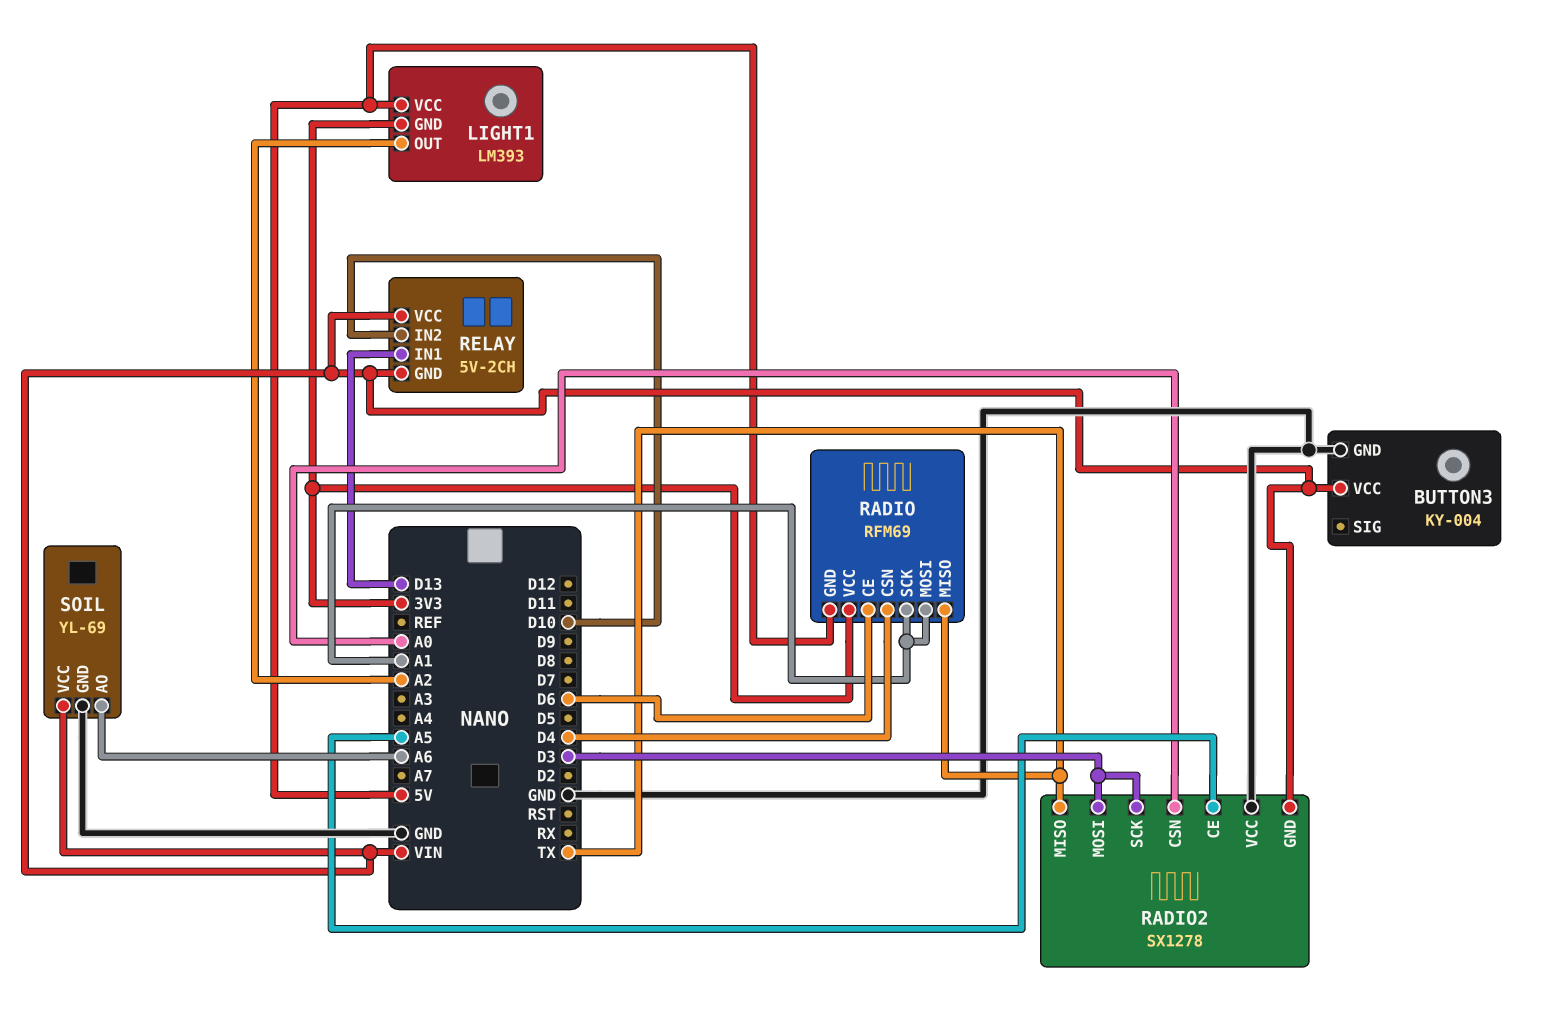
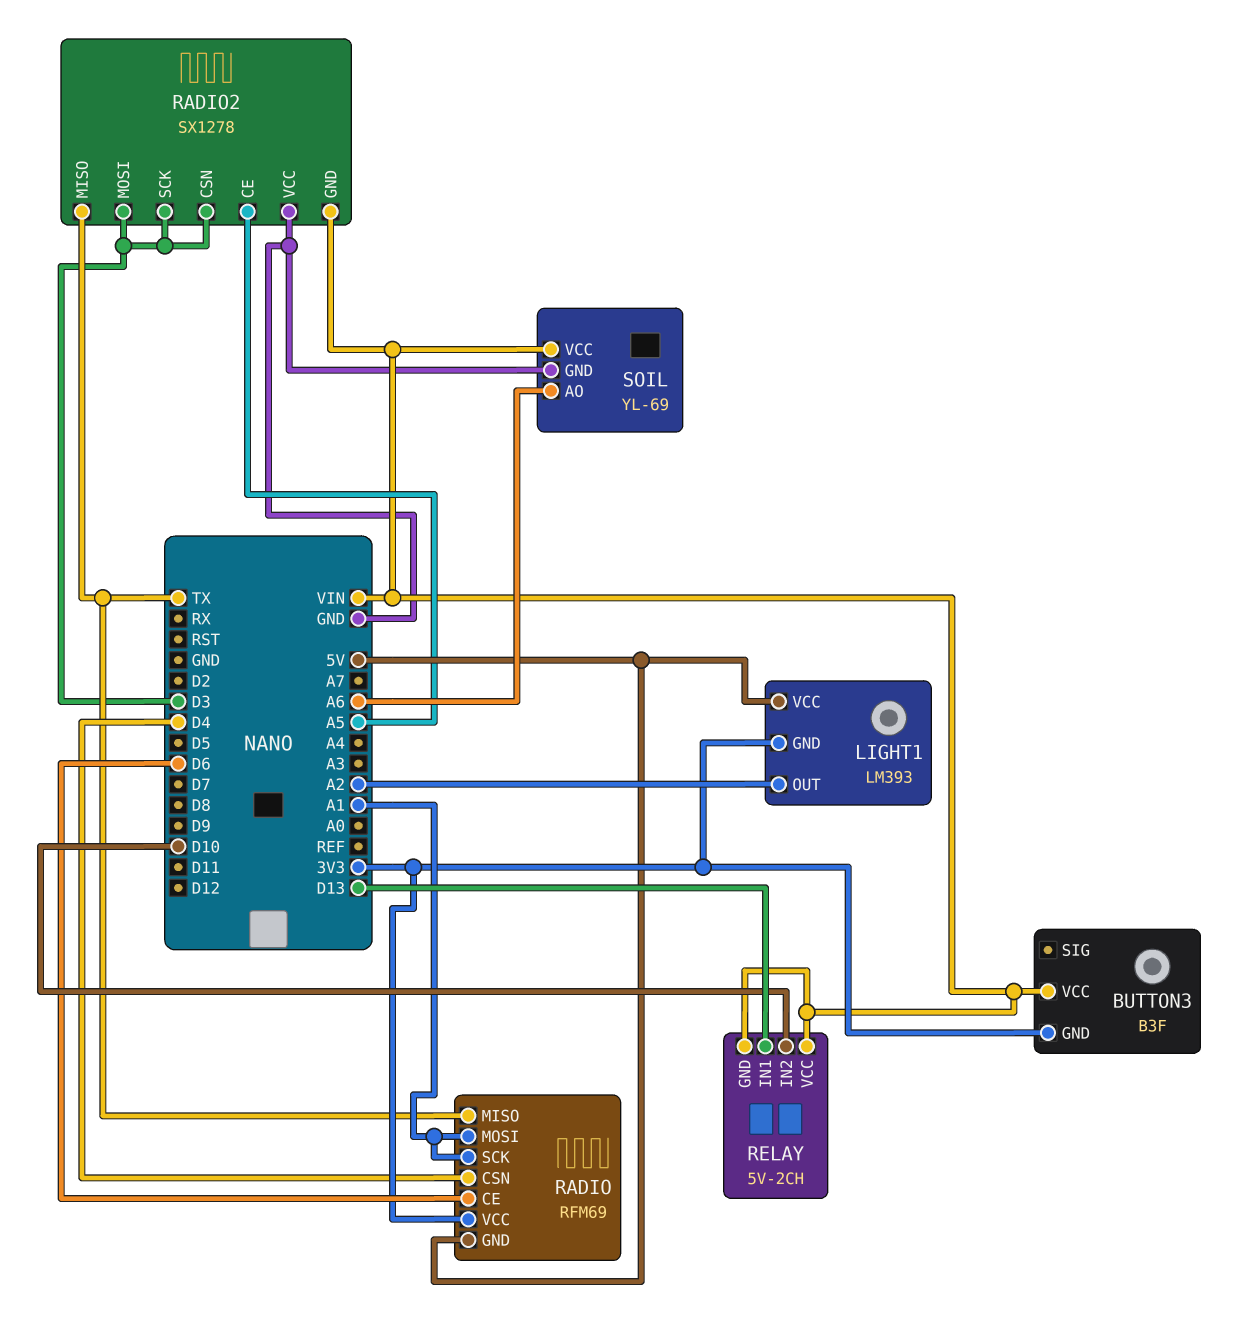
BUTTON3: KY-004 -> B3F
BUTTON3 pin GND: GND -> 3V3
RADIO2 pin CSN: A0 -> D3

